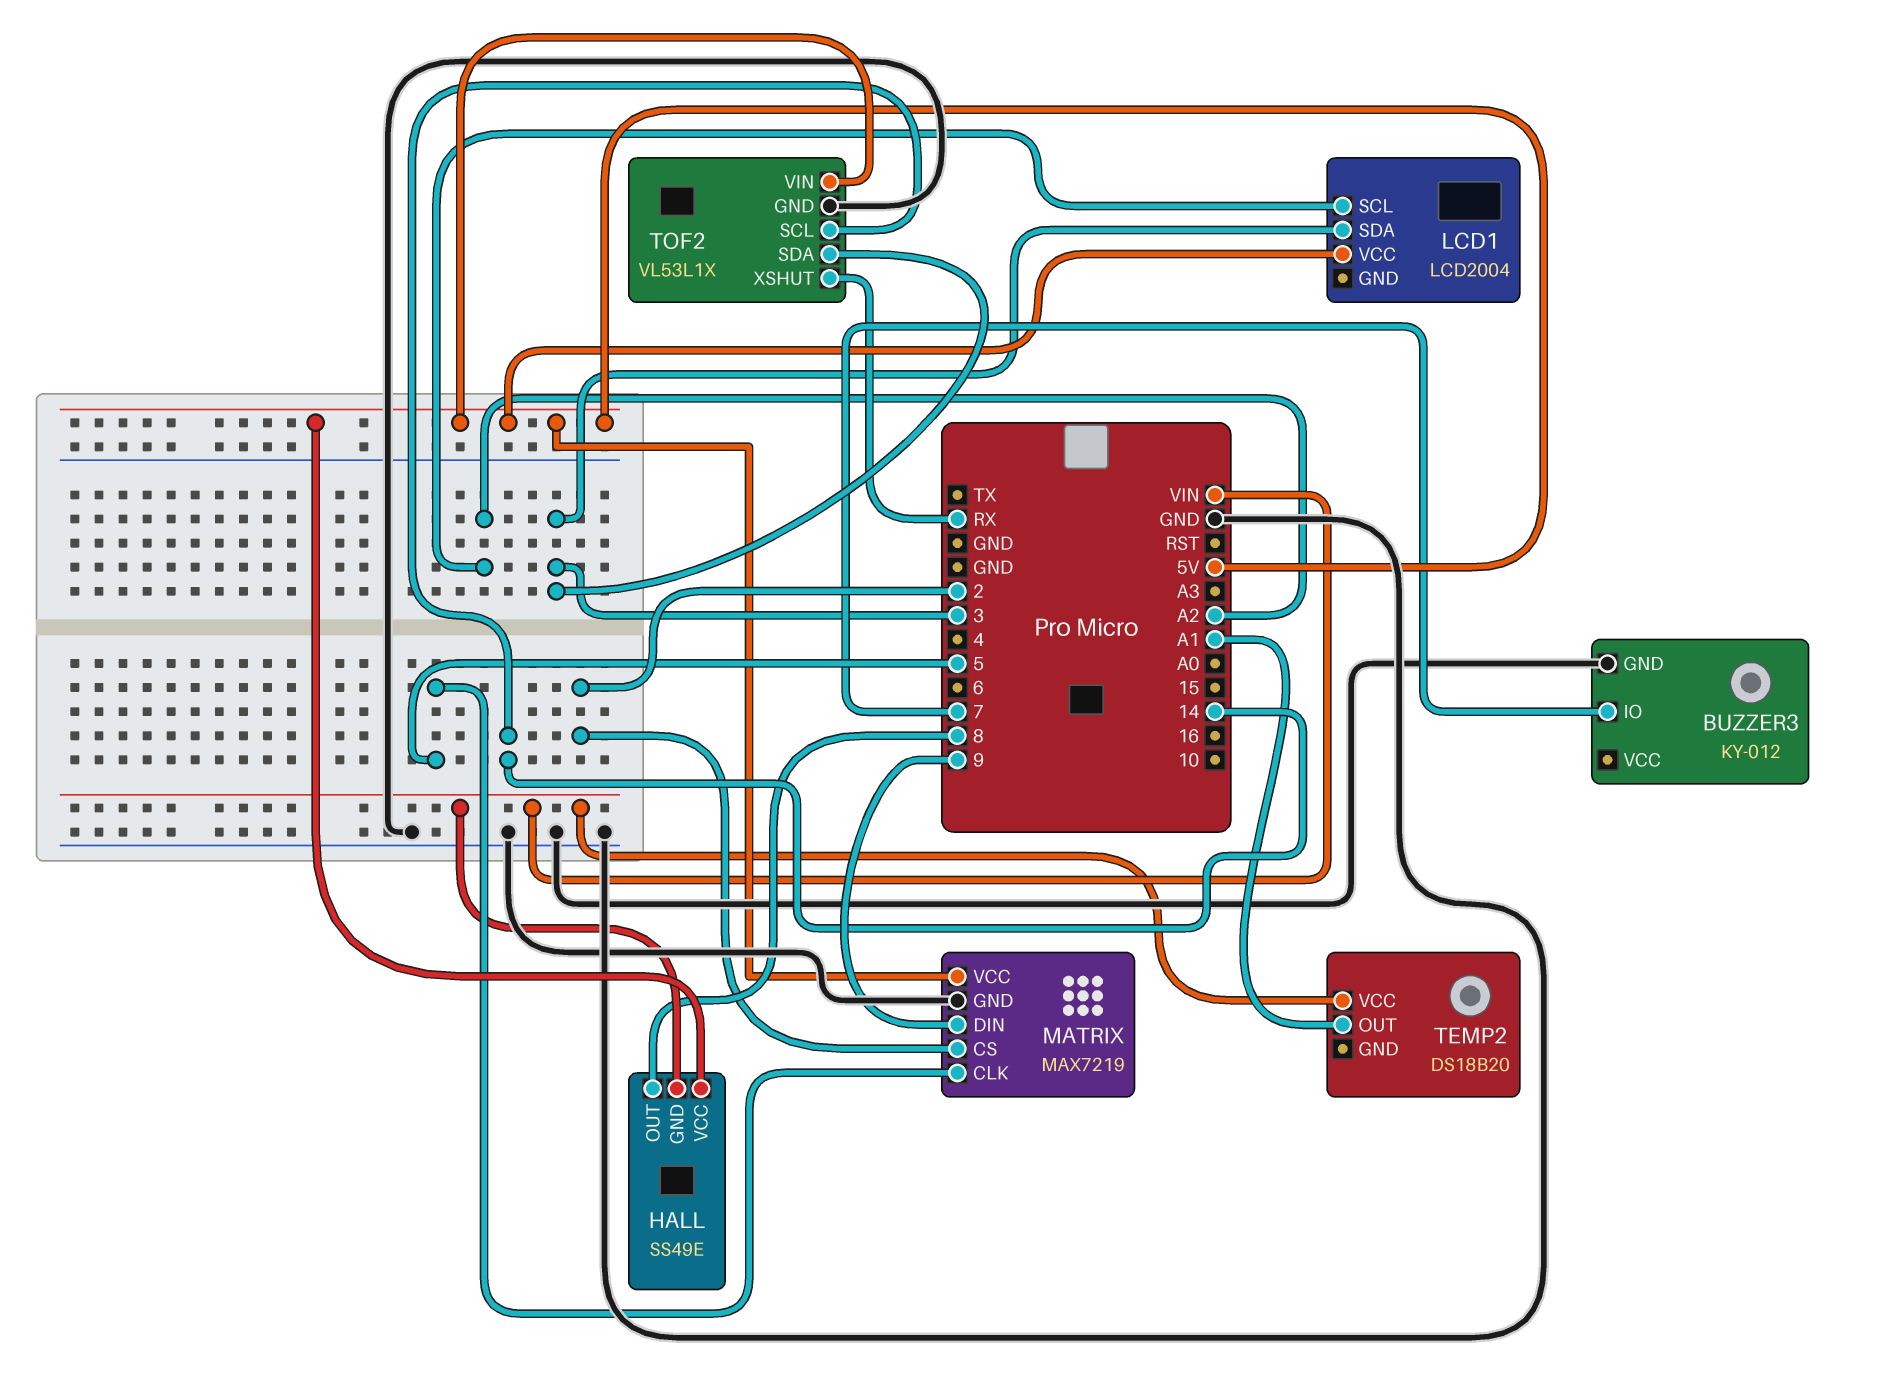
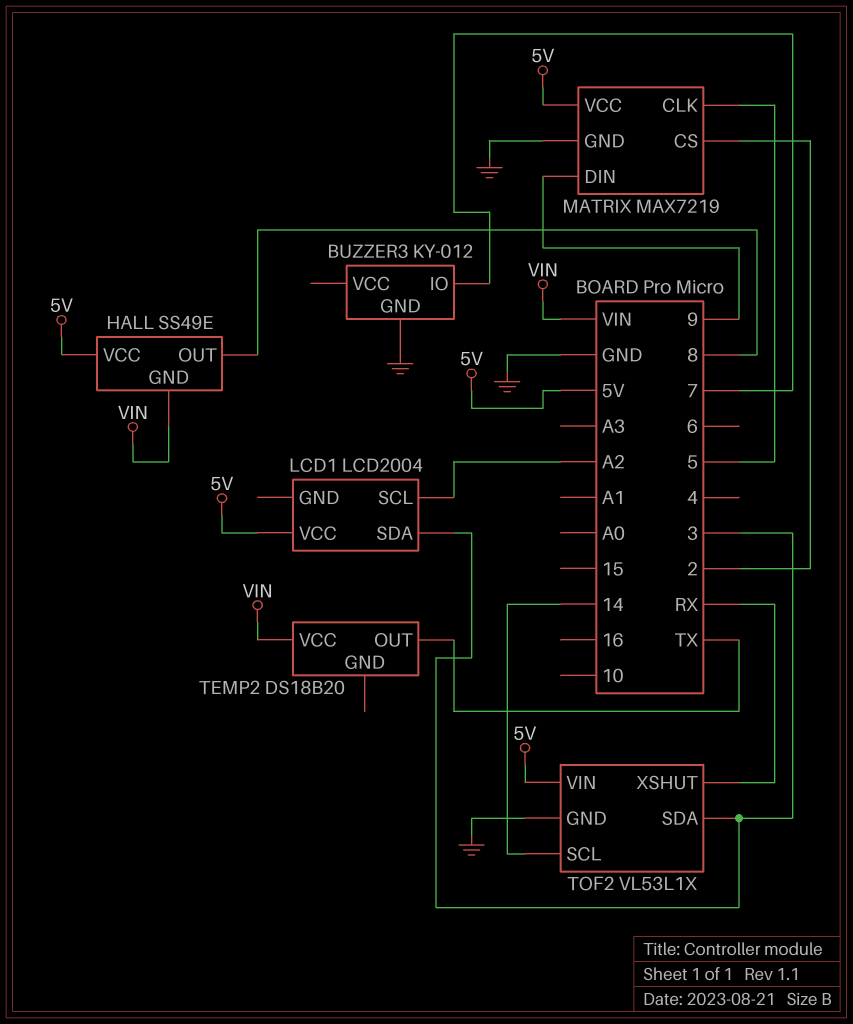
TEMP2 pin OUT: A1 -> TX

